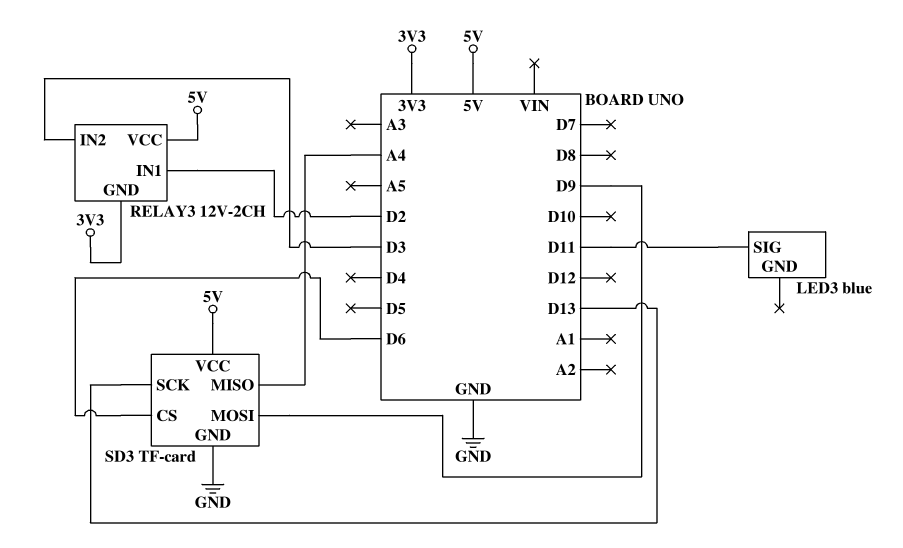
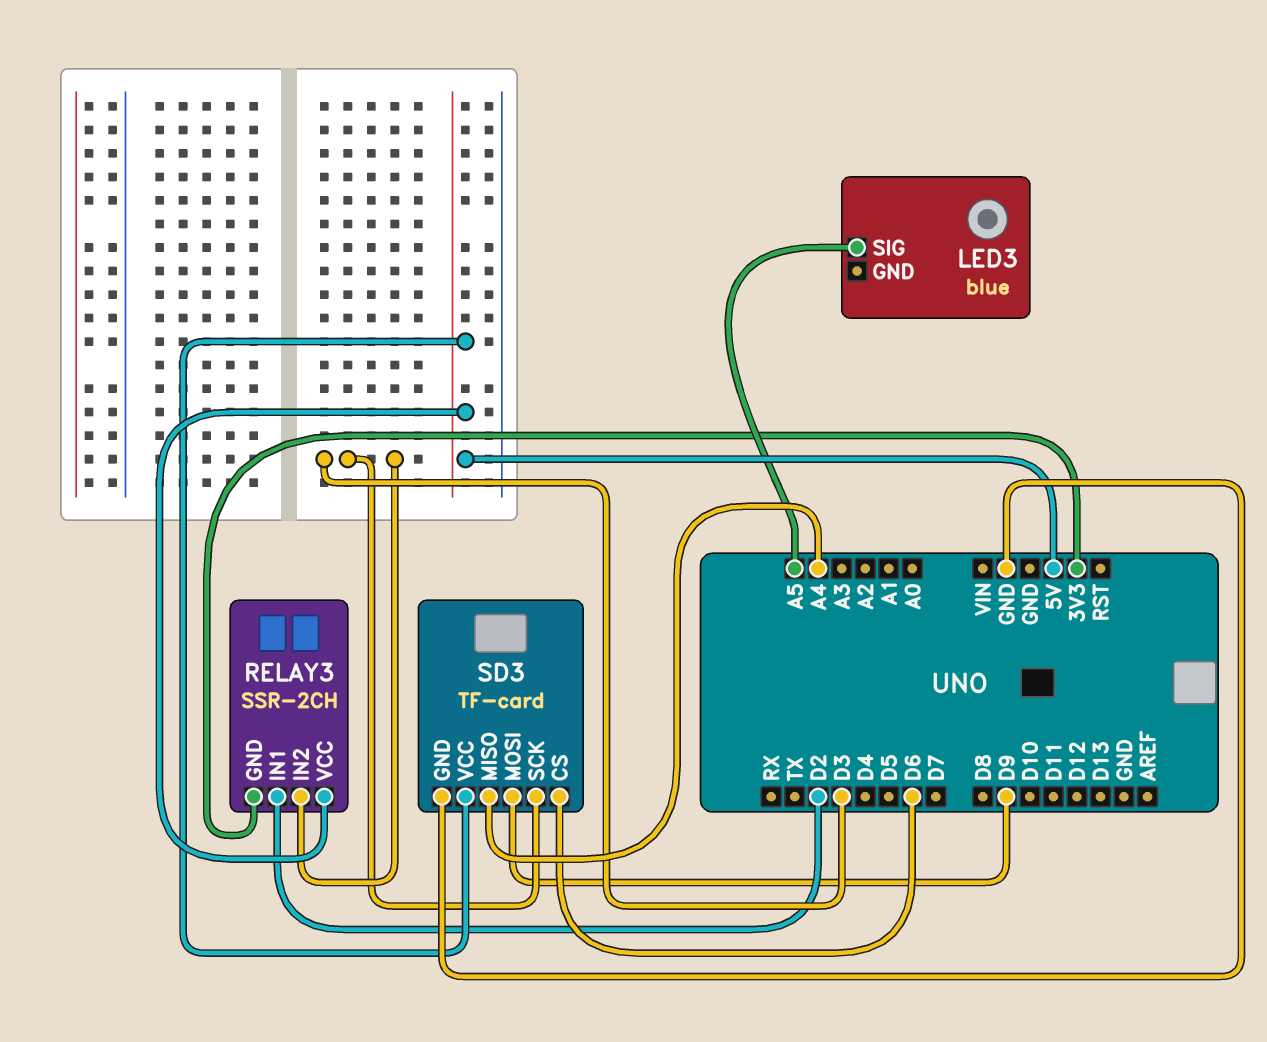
LED3 pin SIG: D11 -> A5
RELAY3: 12V-2CH -> SSR-2CH
SD3 pin SCK: D13 -> D3

